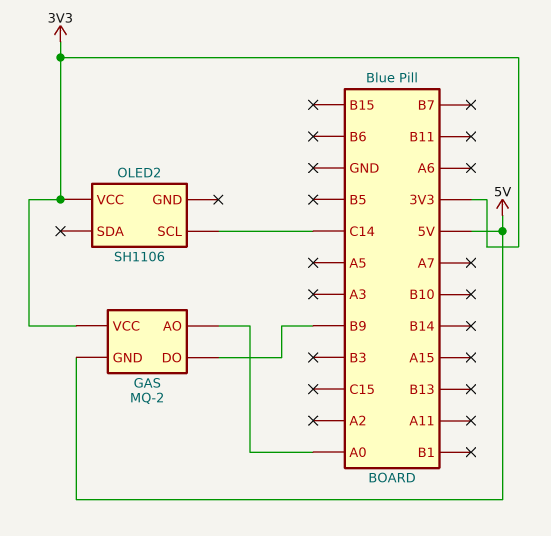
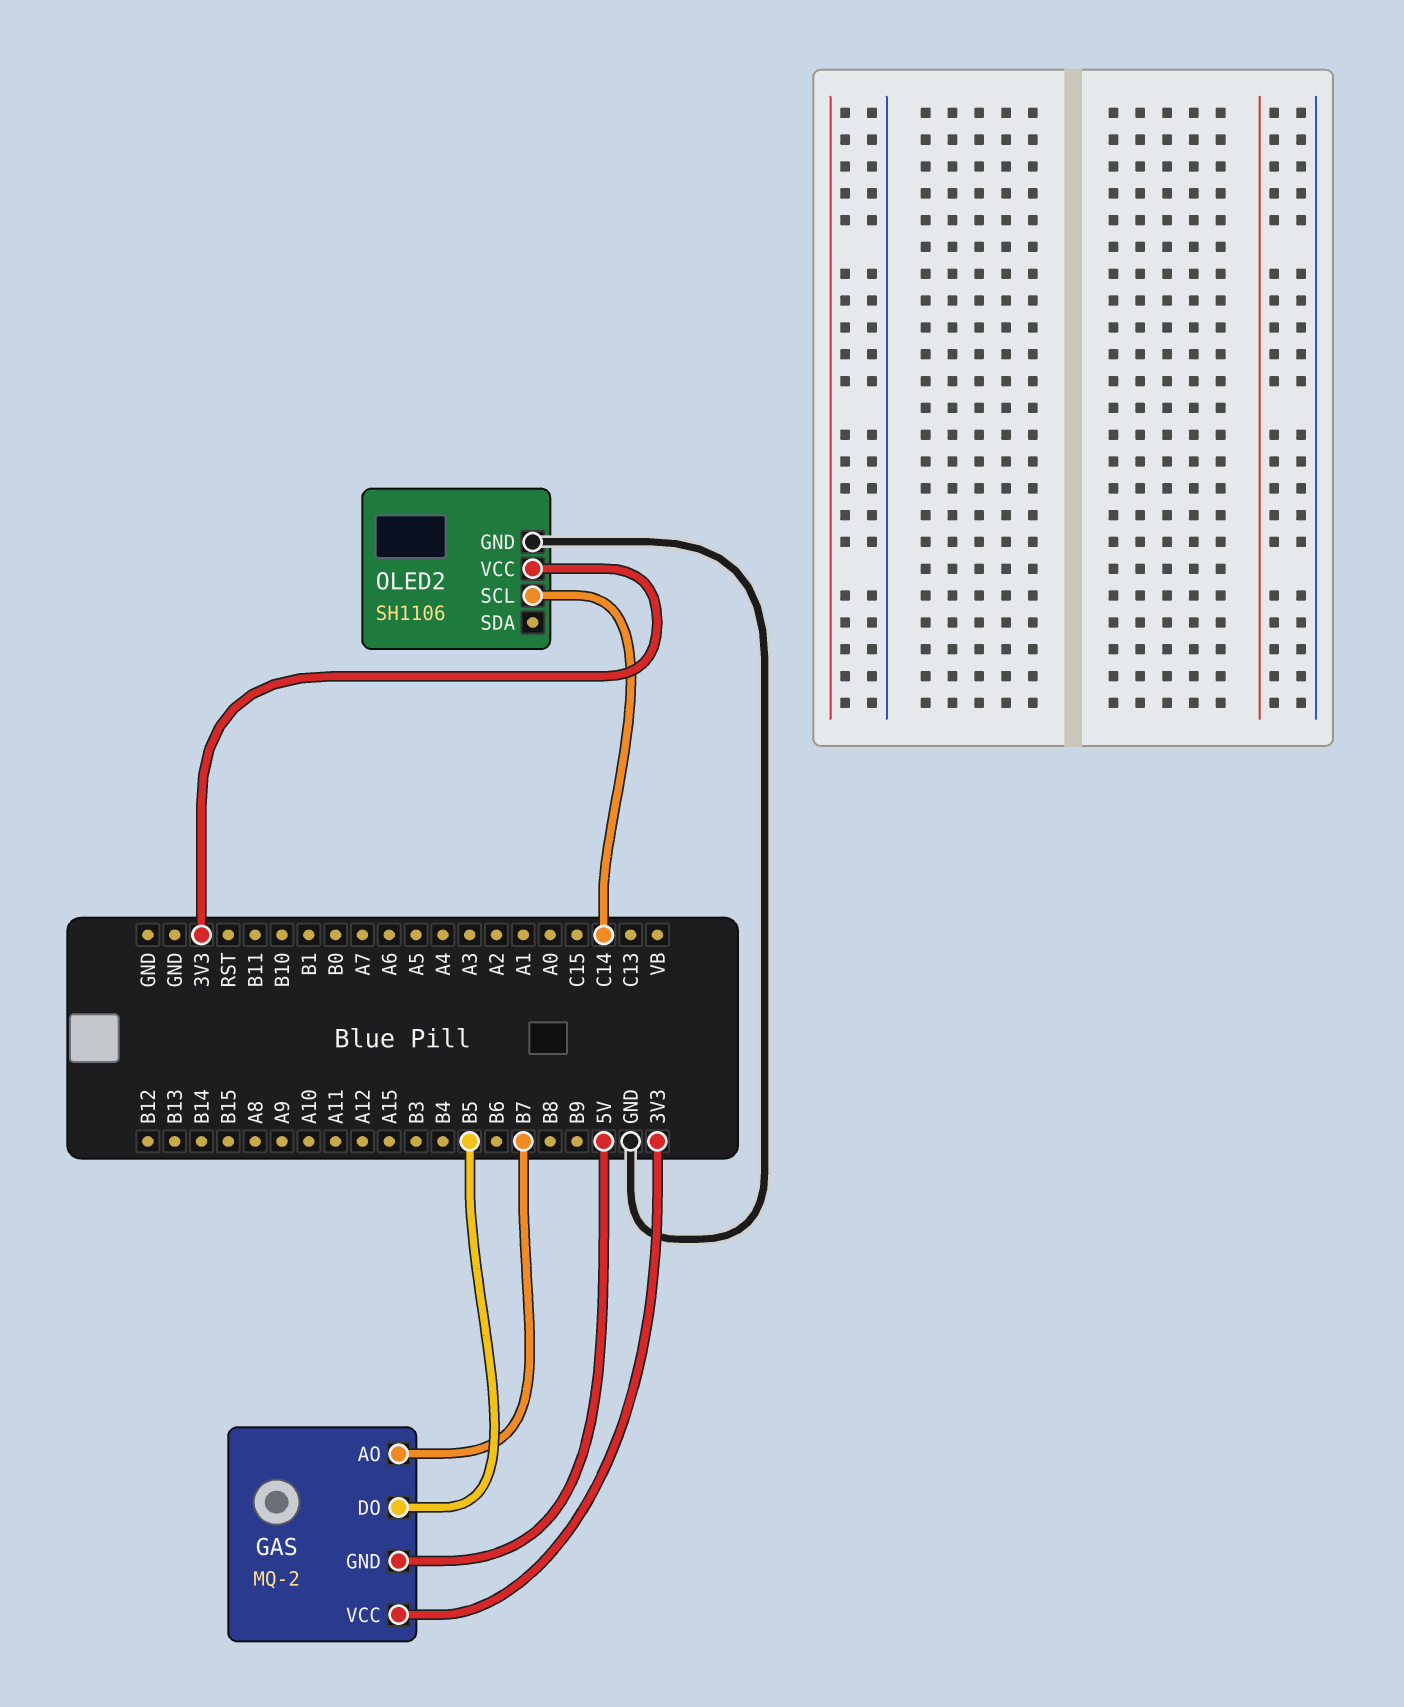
GAS pin AO: A0 -> B7
GAS pin DO: B9 -> B5
OLED2 pin GND: none -> GND

